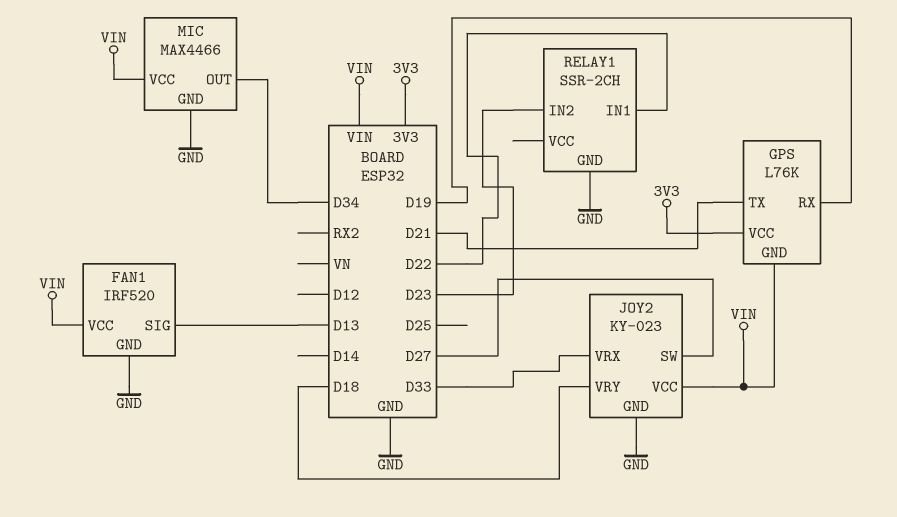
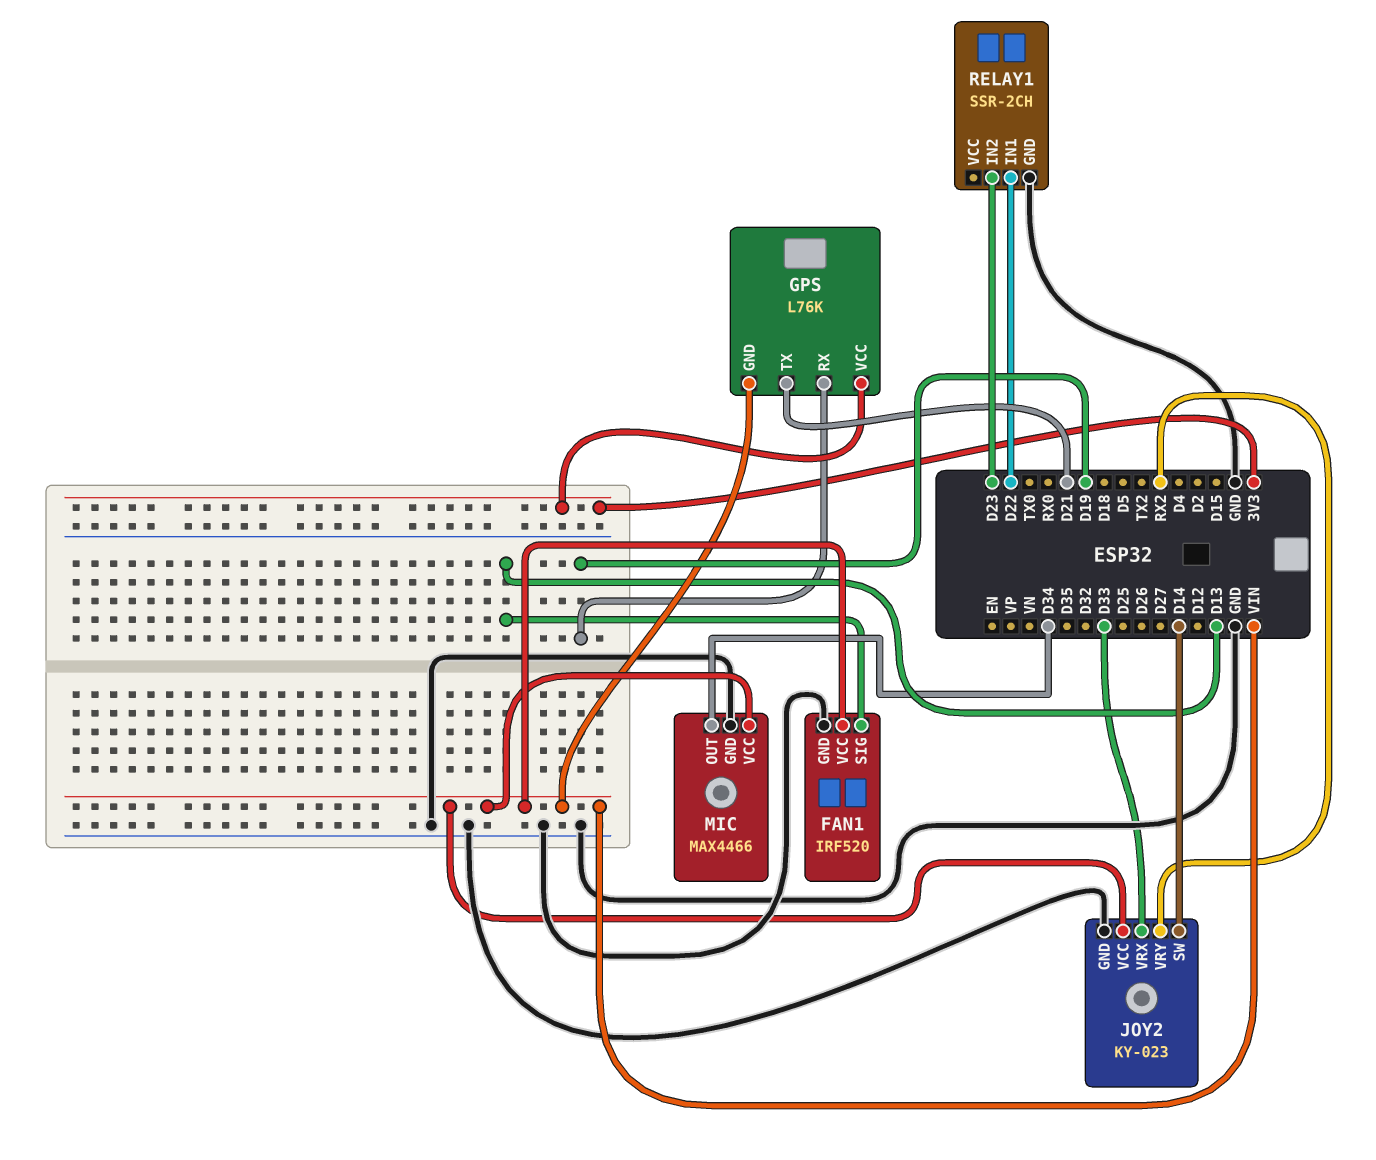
JOY2 pin SW: D27 -> D14
JOY2 pin VRY: D18 -> RX2

